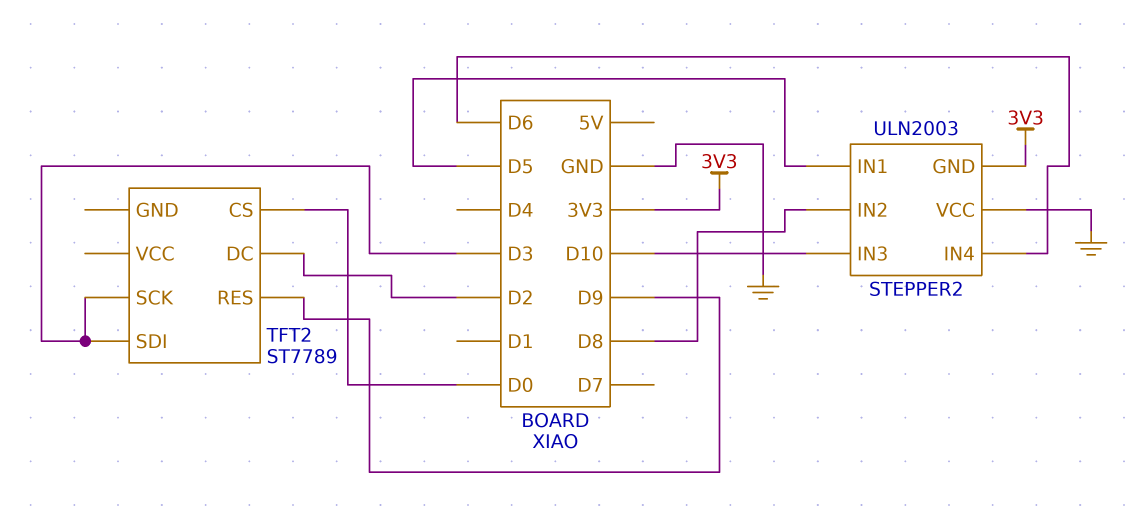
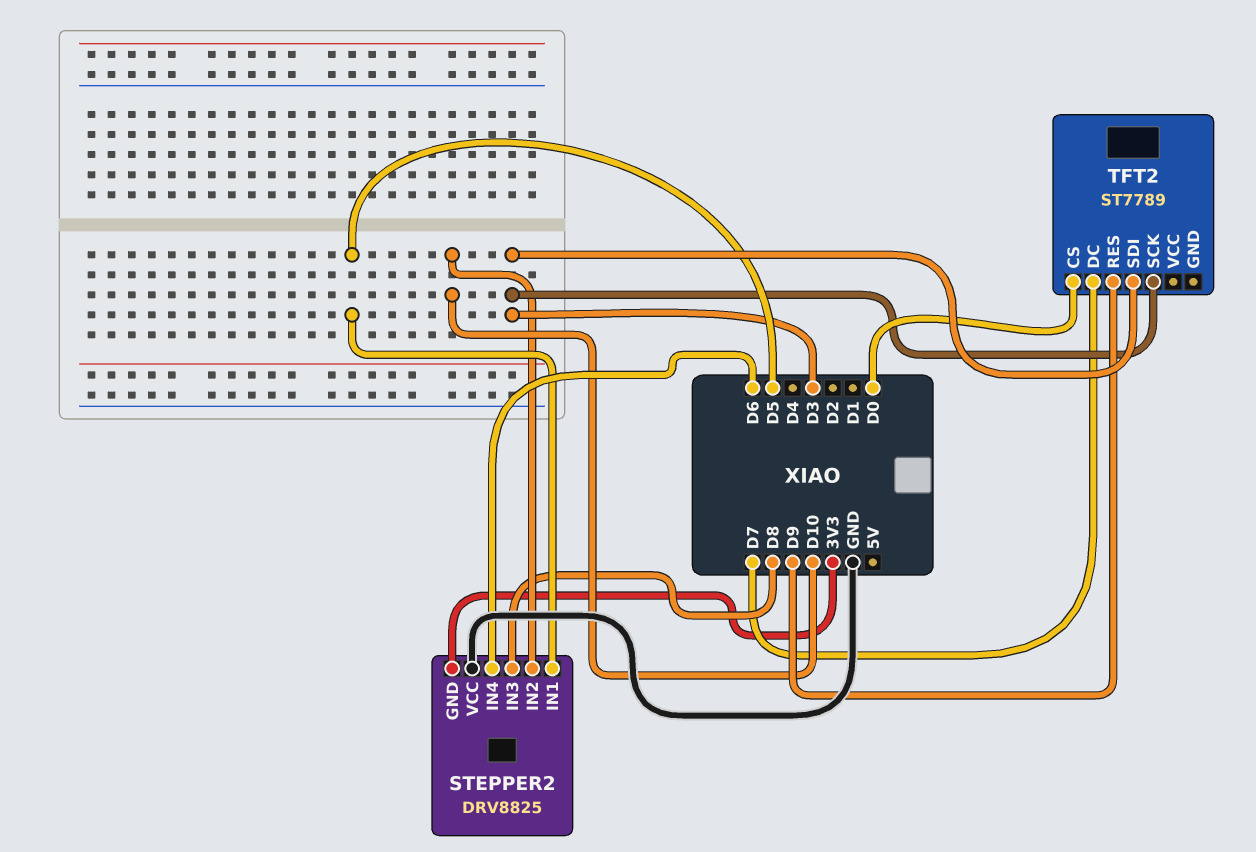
STEPPER2: ULN2003 -> DRV8825
STEPPER2 pin IN2: D8 -> D10
STEPPER2 pin IN3: D10 -> D8
TFT2 pin DC: D2 -> D7

